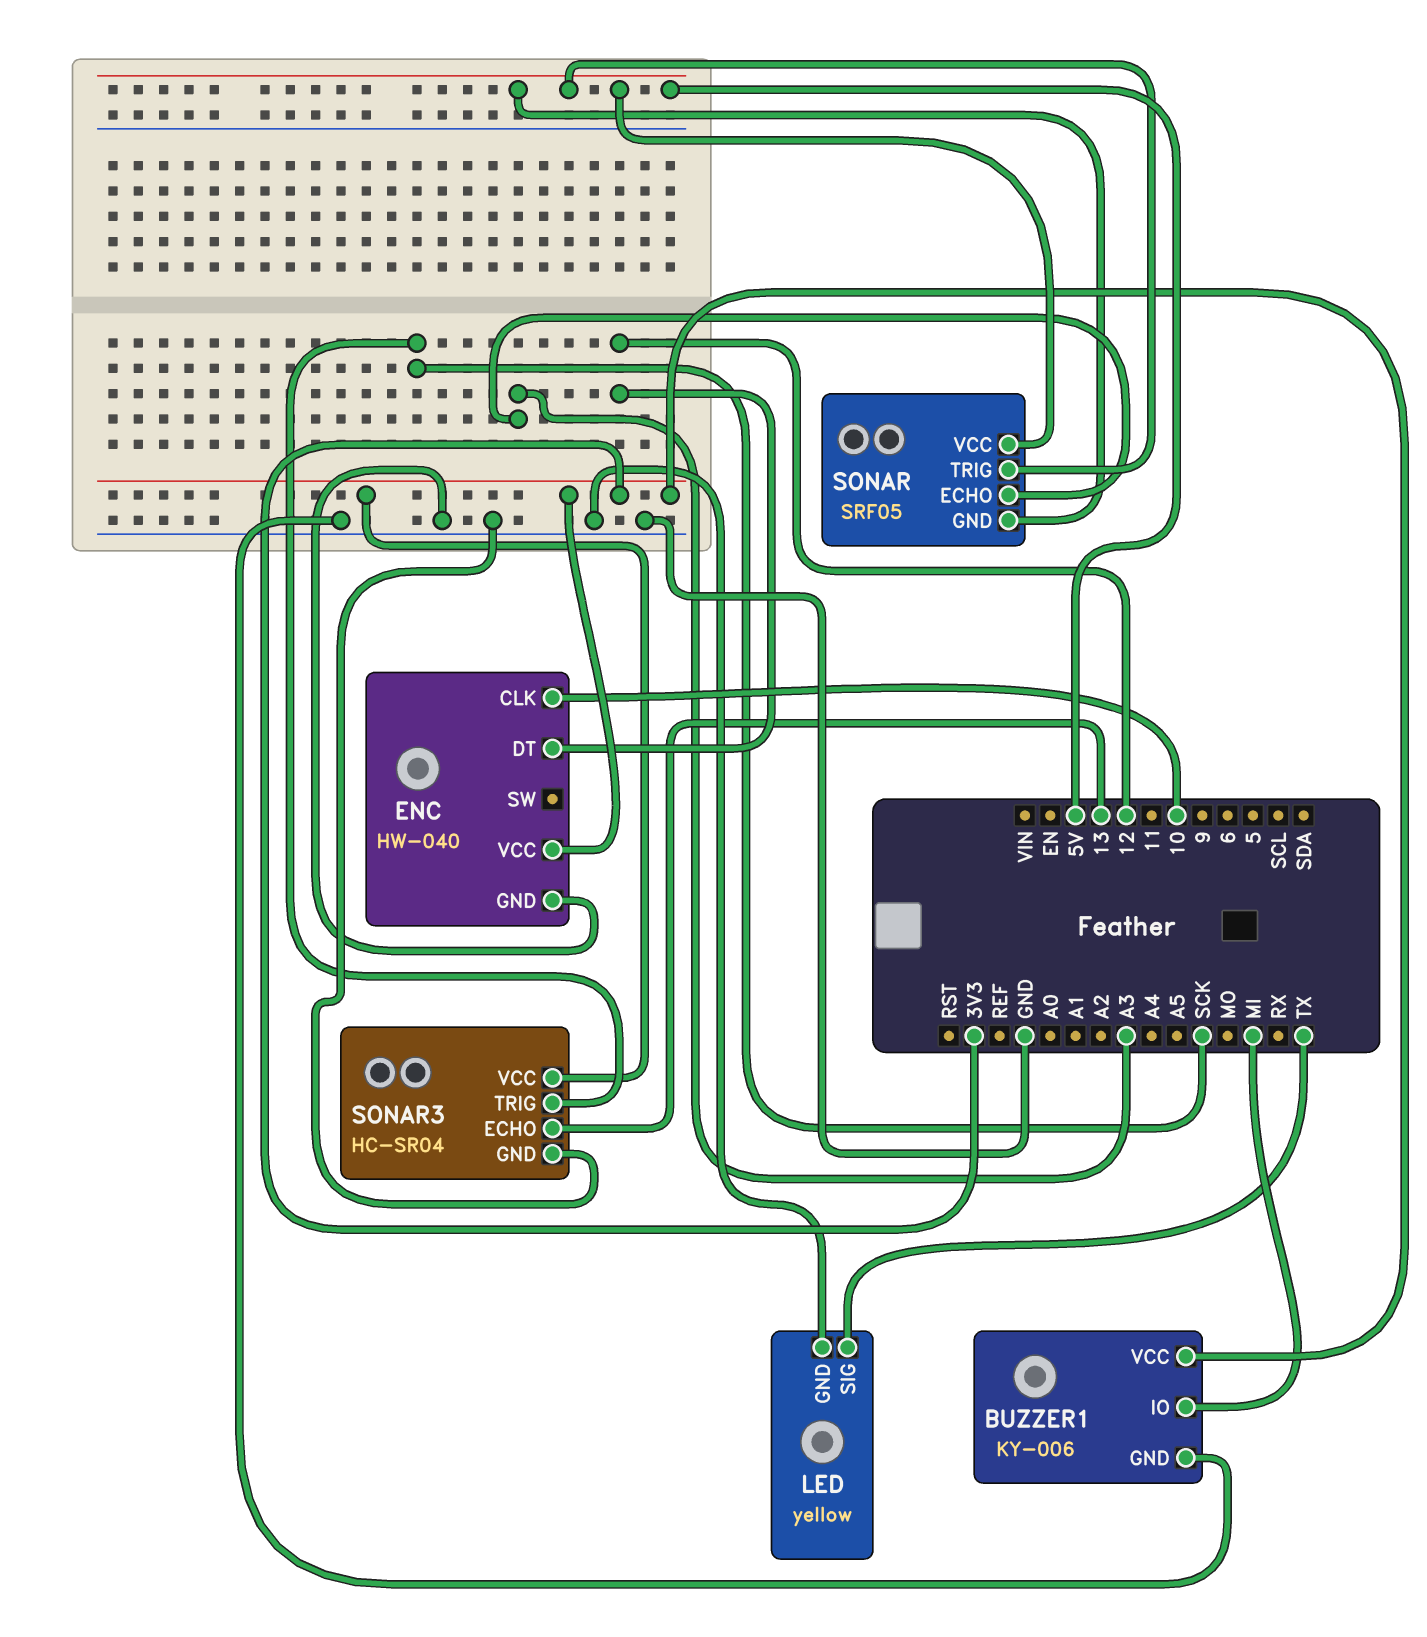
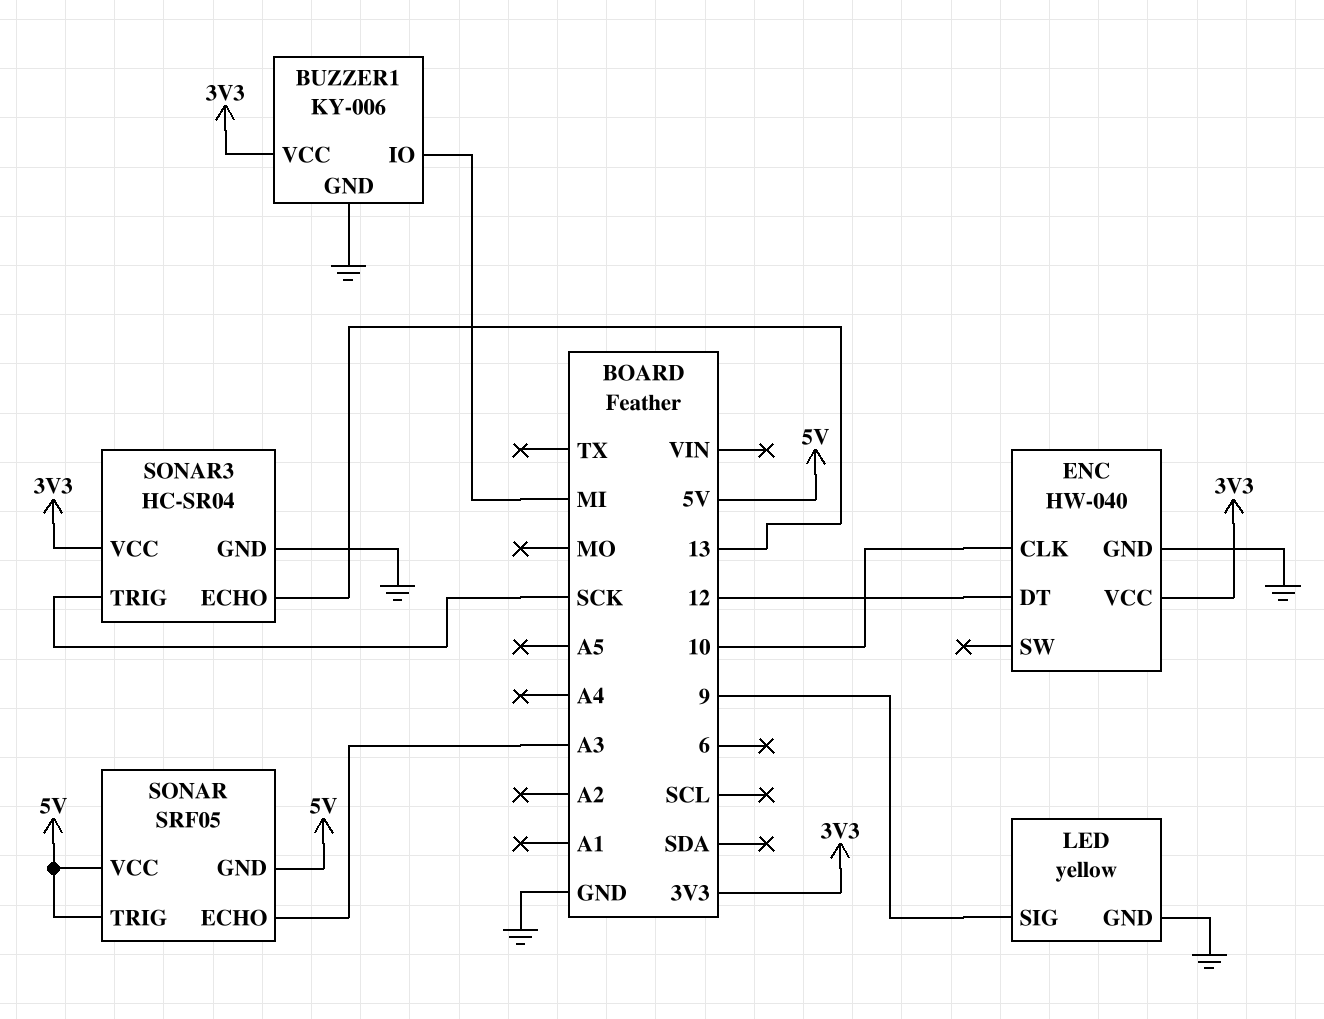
LED pin SIG: TX -> 9

